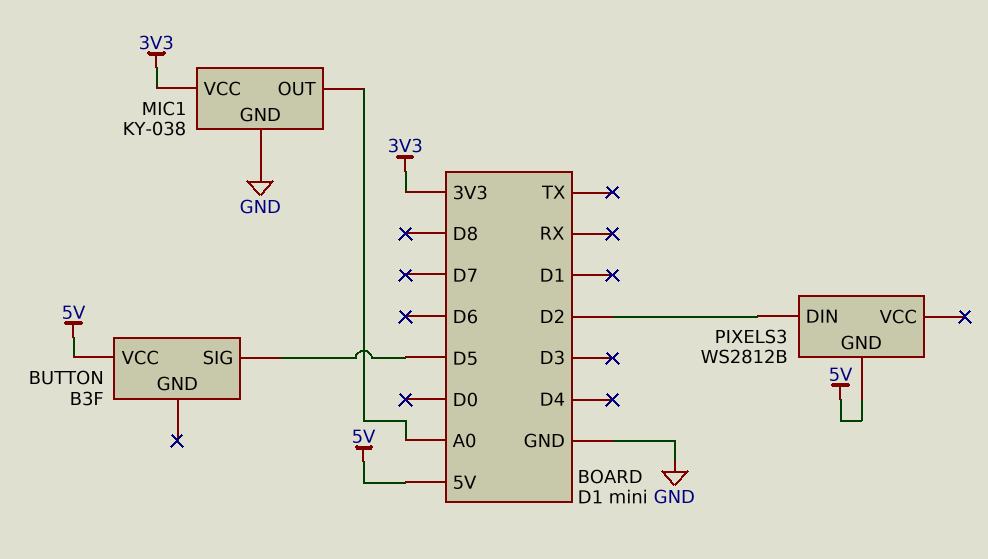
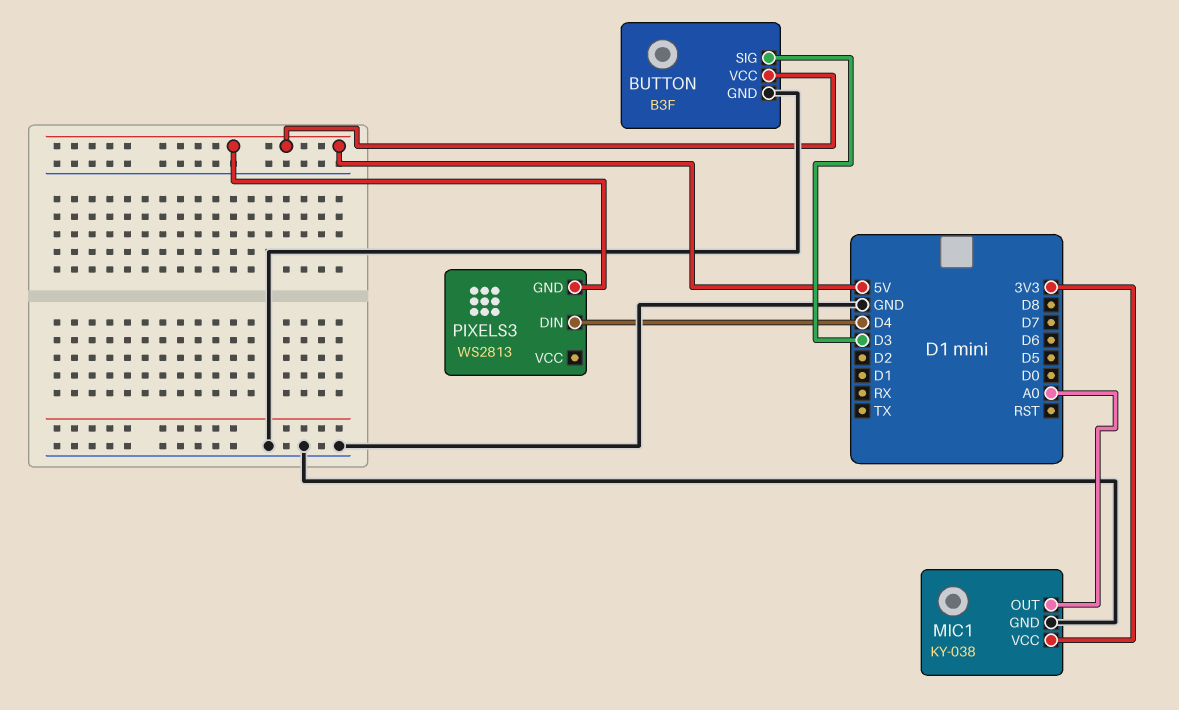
BUTTON pin GND: none -> GND
BUTTON pin SIG: D5 -> D3
PIXELS3: WS2812B -> WS2813
PIXELS3 pin DIN: D2 -> D4

